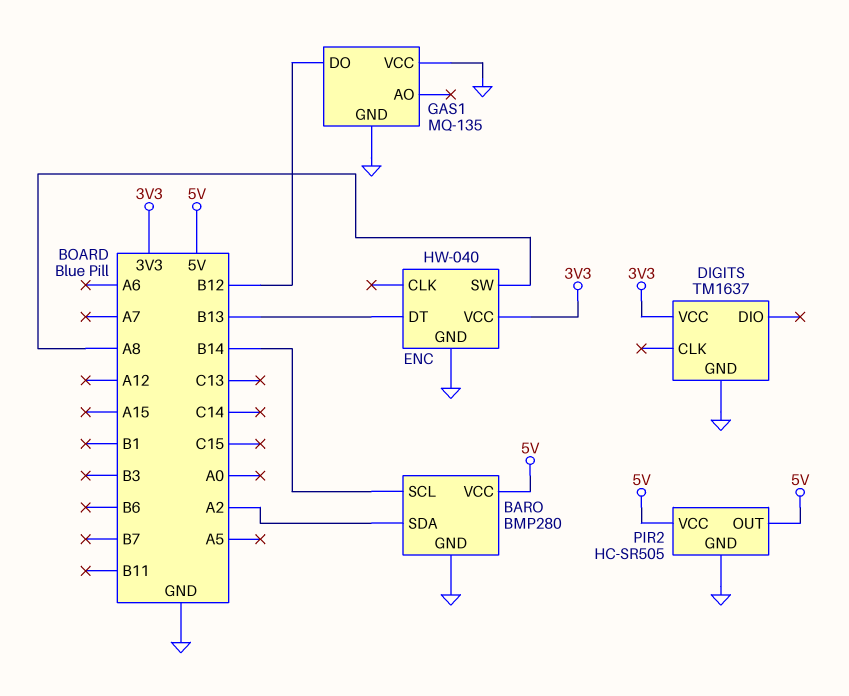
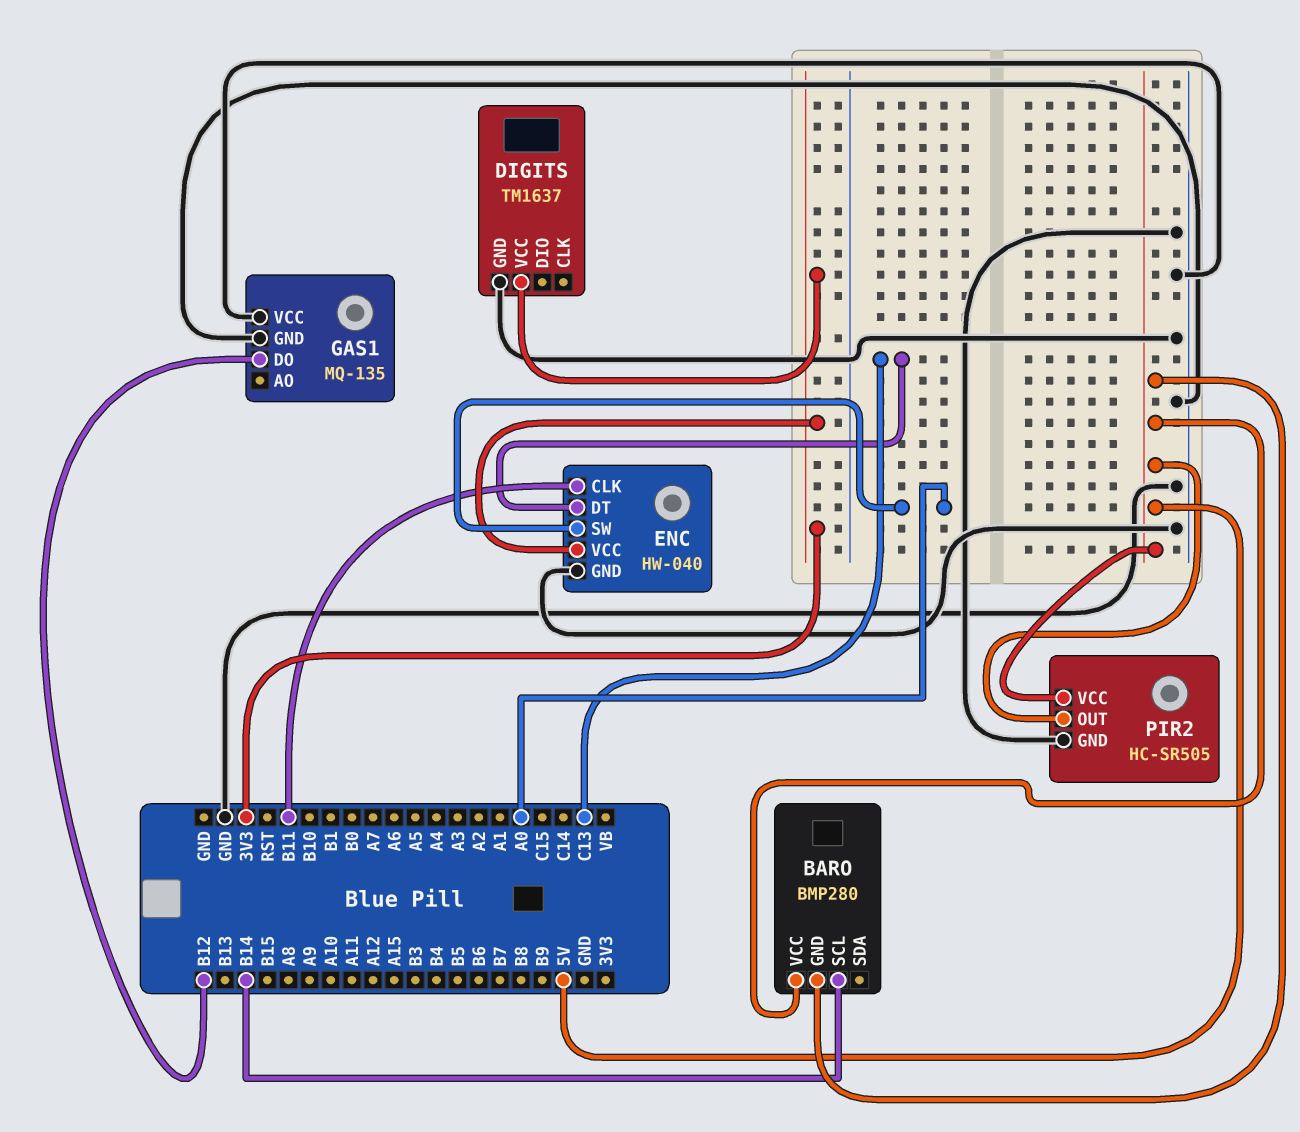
BARO pin GND: GND -> 5V
BARO pin SDA: A2 -> none
ENC pin CLK: none -> B11
ENC pin DT: B13 -> C13
ENC pin SW: A8 -> A0

